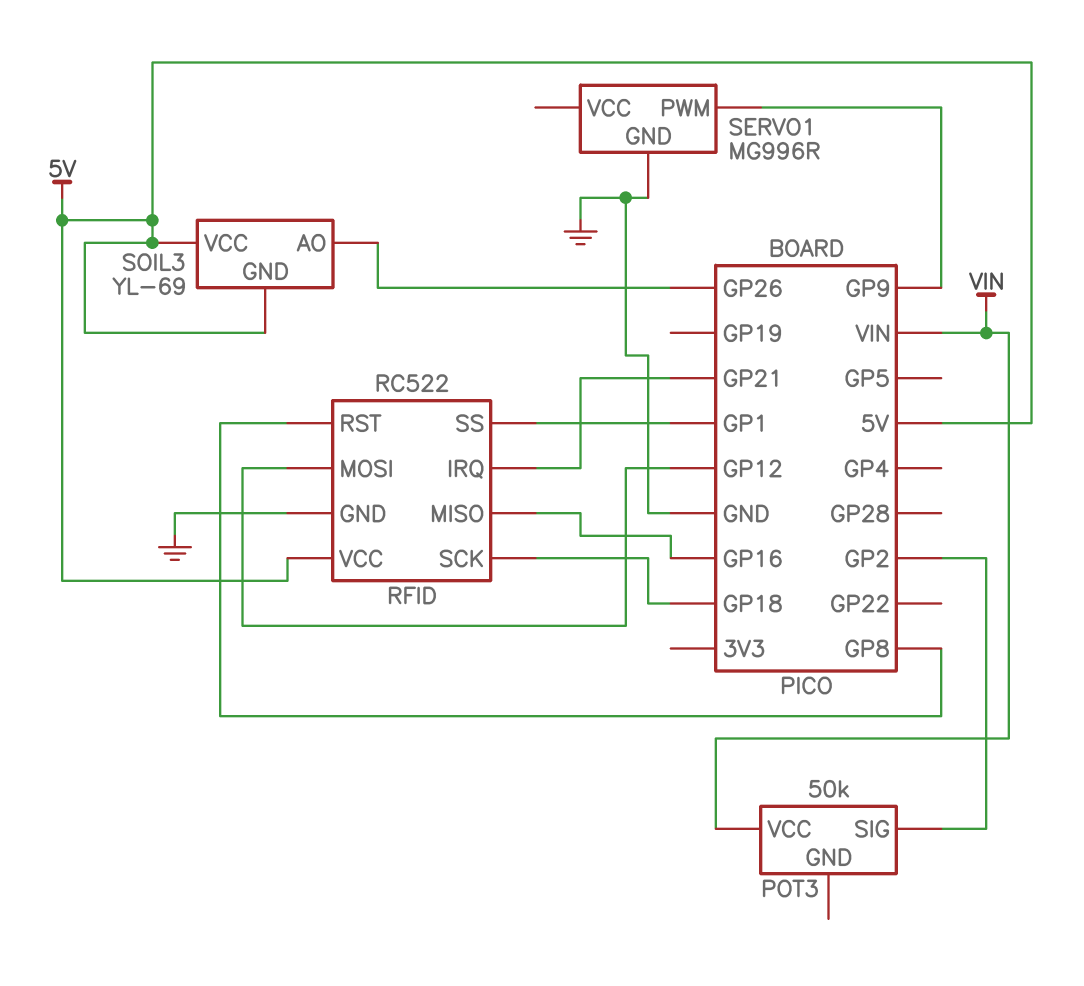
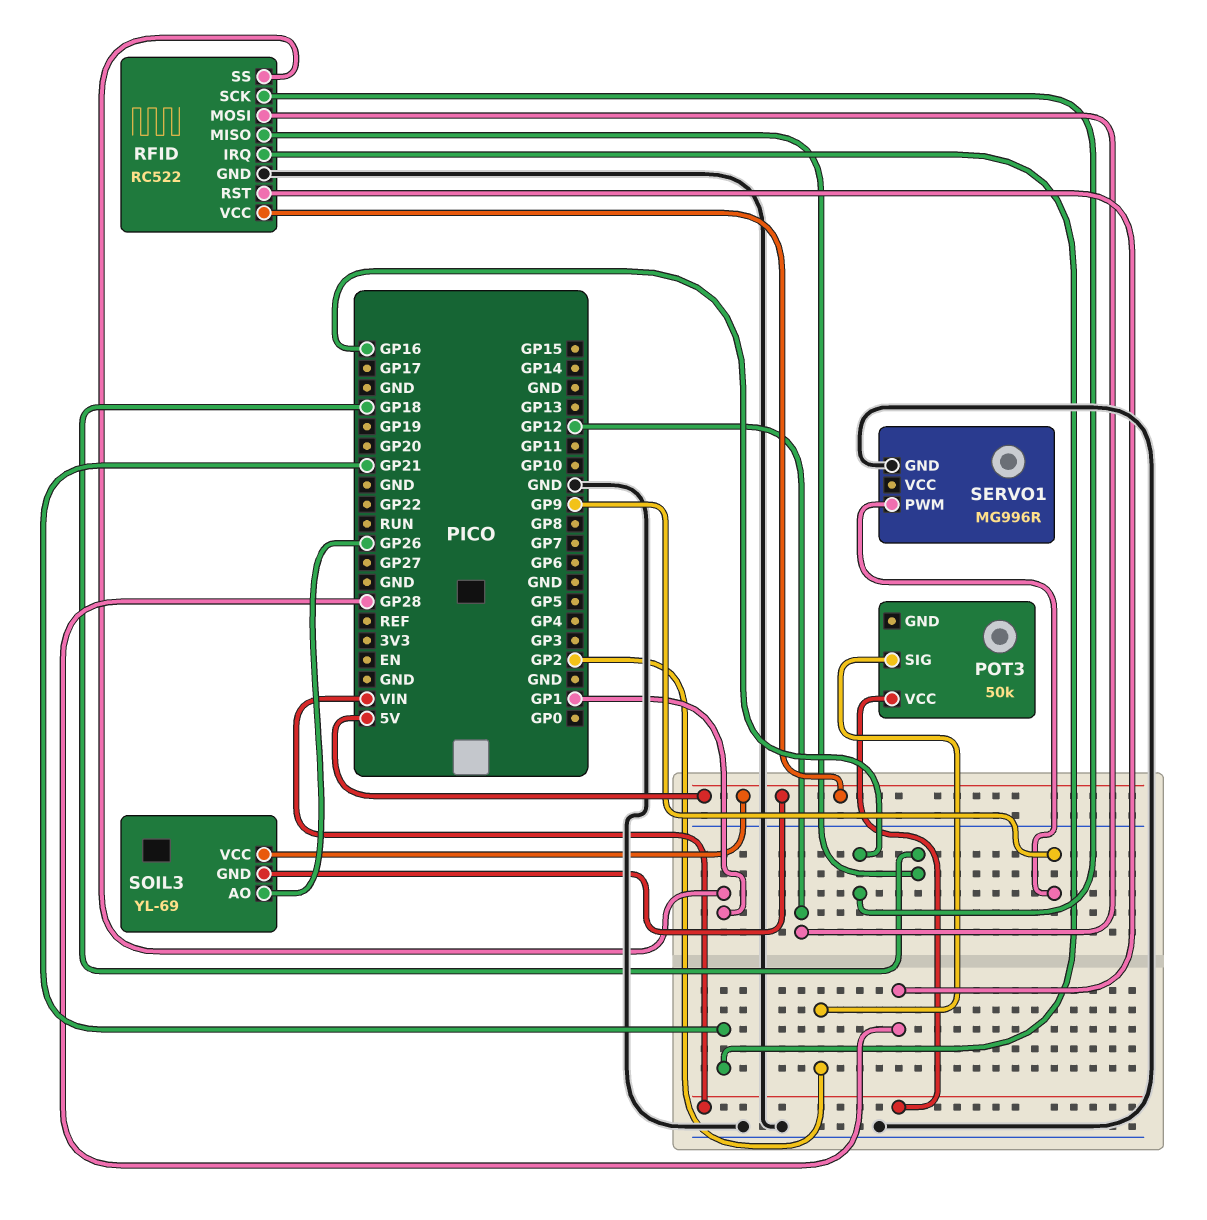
RFID pin MISO: GP16 -> GP18
RFID pin RST: GP8 -> GP28
RFID pin SCK: GP18 -> GP16

